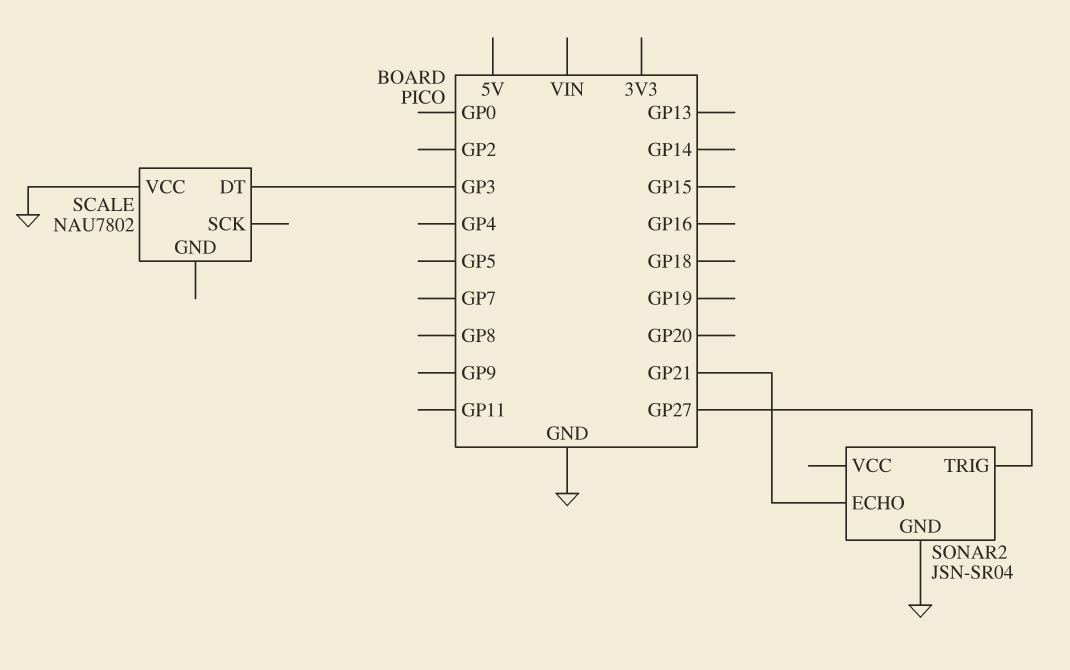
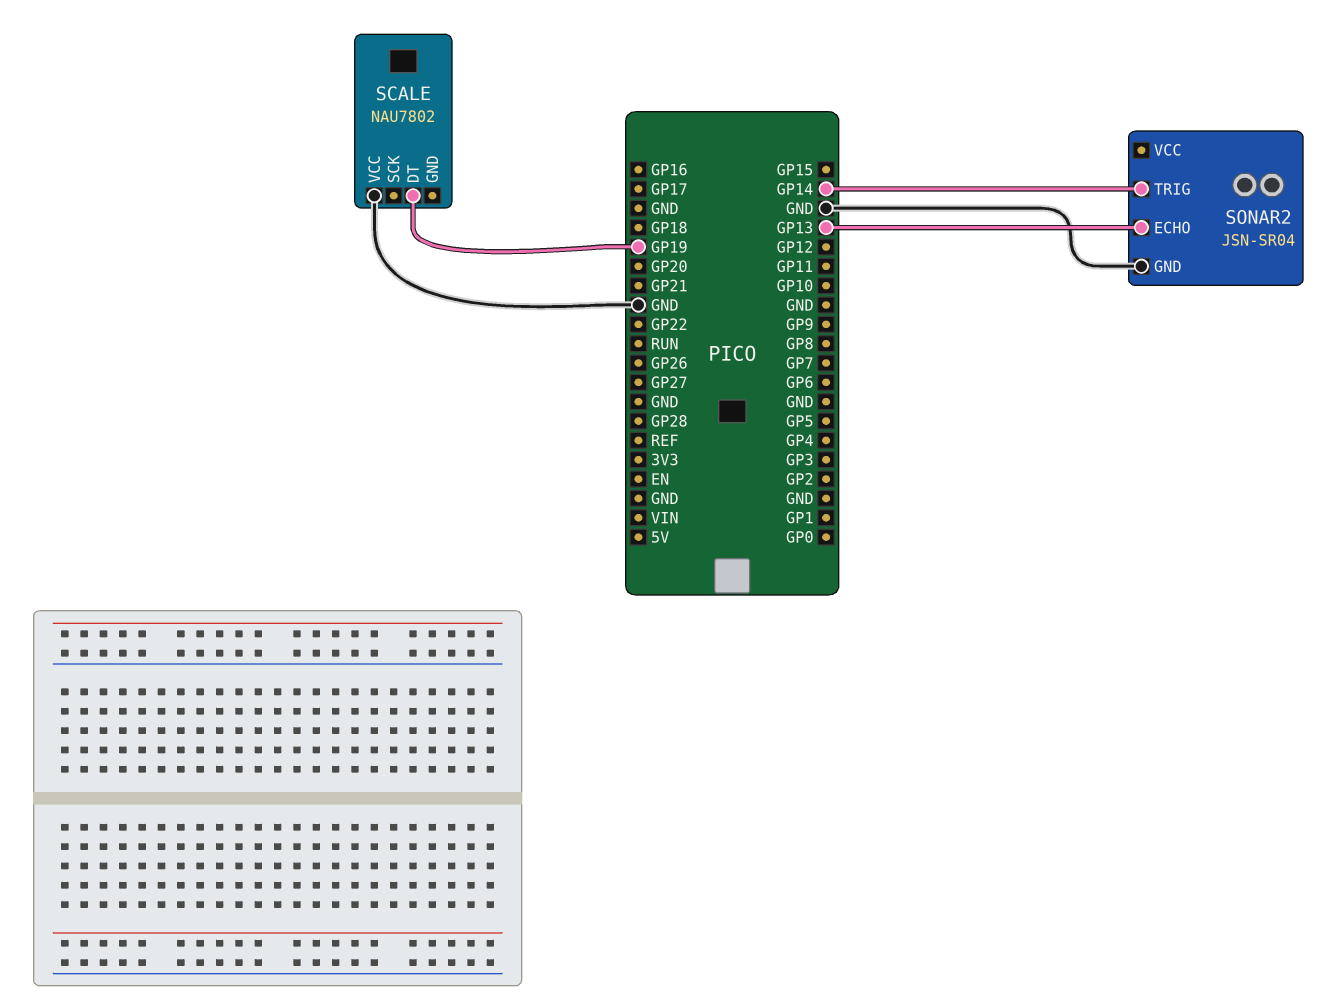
SCALE pin DT: GP3 -> GP19
SONAR2 pin ECHO: GP21 -> GP13
SONAR2 pin TRIG: GP27 -> GP14

